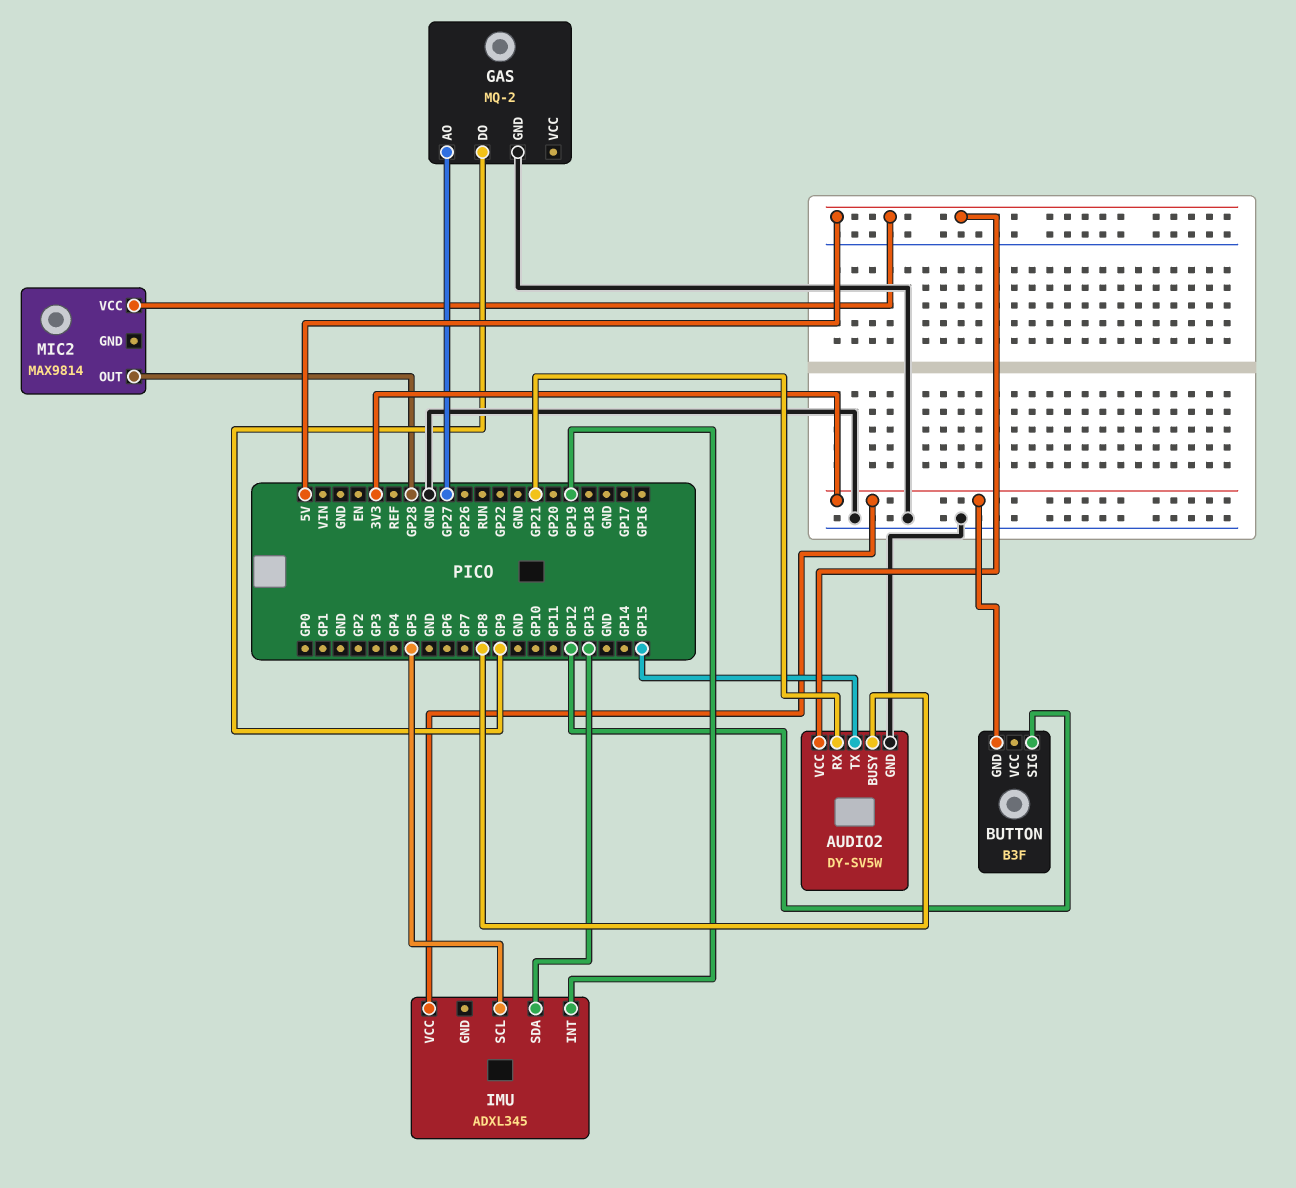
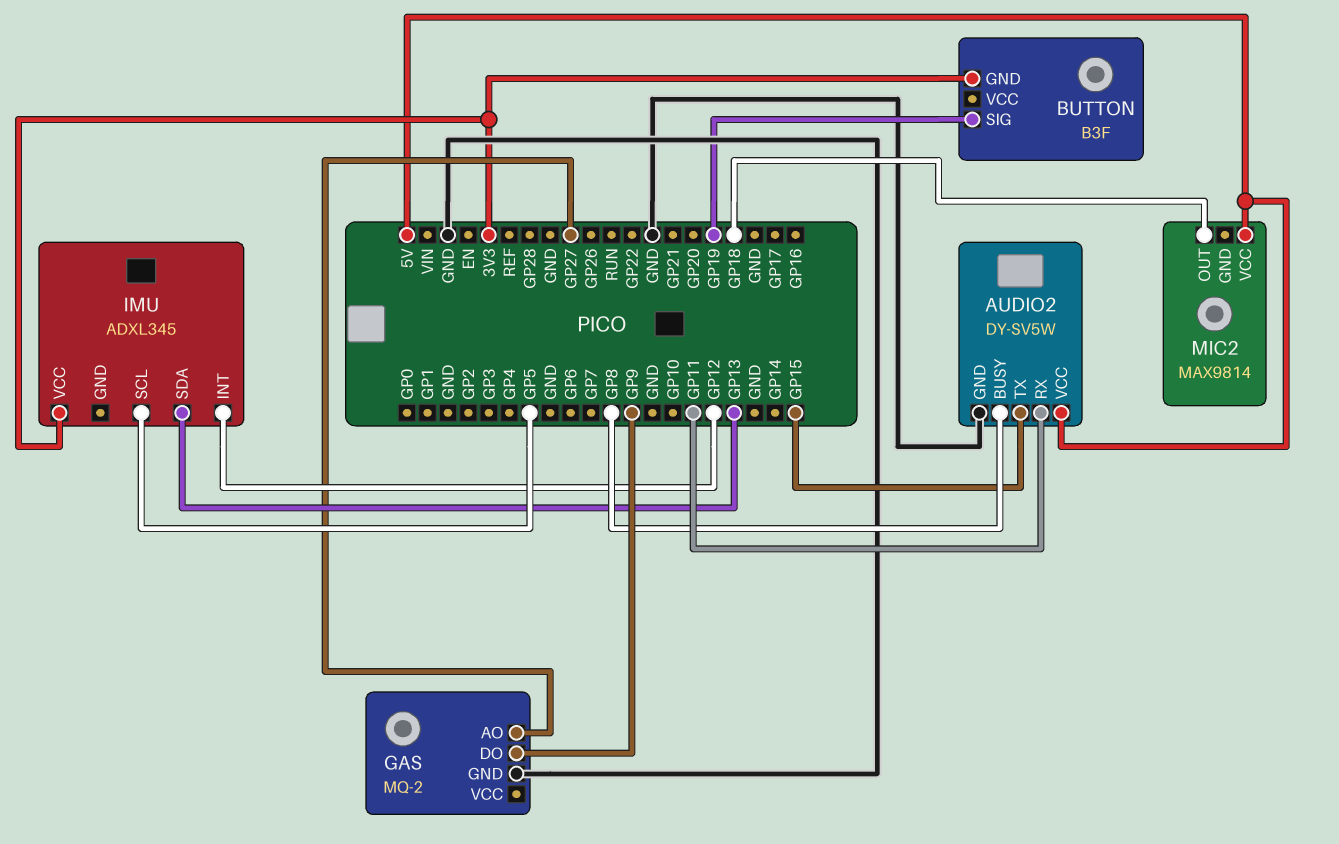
AUDIO2 pin RX: GP21 -> GP11
BUTTON pin SIG: GP12 -> GP19
IMU pin INT: GP19 -> GP12
MIC2 pin OUT: GP28 -> GP18

